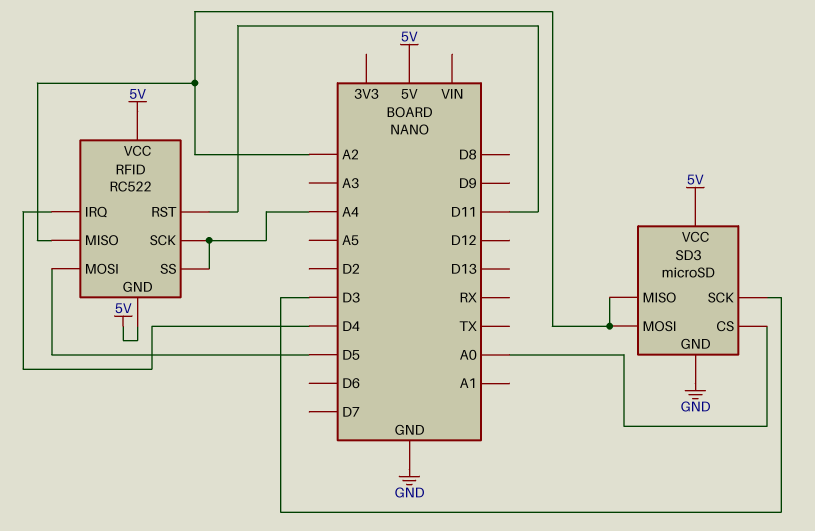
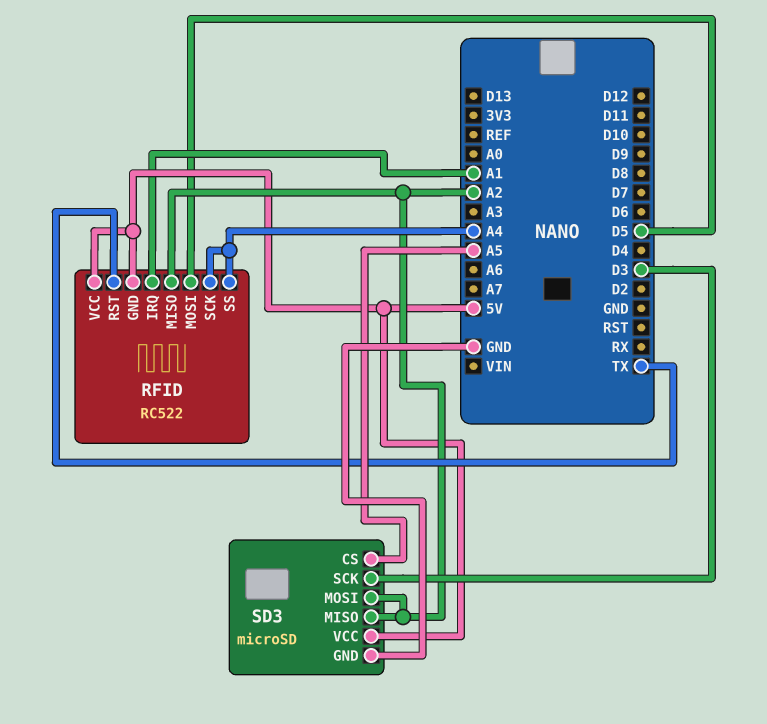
RFID pin IRQ: D4 -> A1
RFID pin RST: D11 -> TX
SD3 pin CS: A0 -> A5

